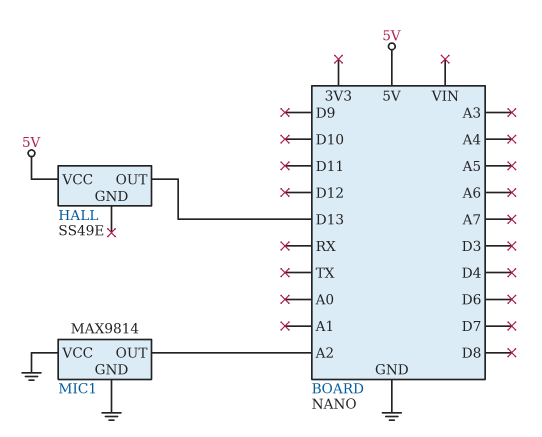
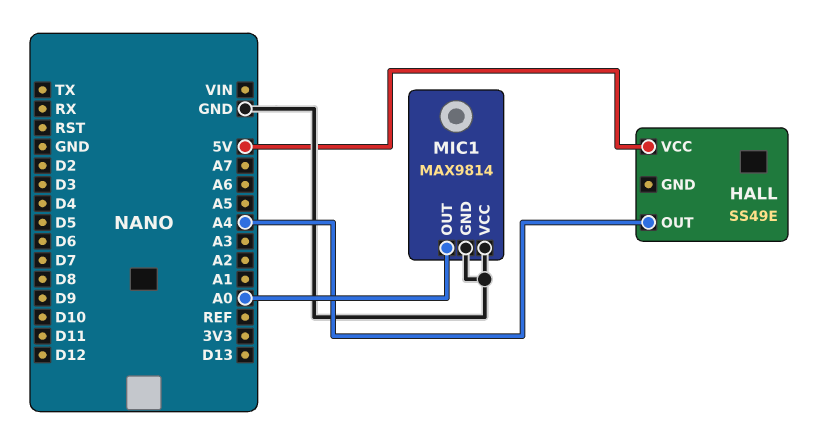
HALL pin OUT: D13 -> A4
MIC1 pin OUT: A2 -> A0

